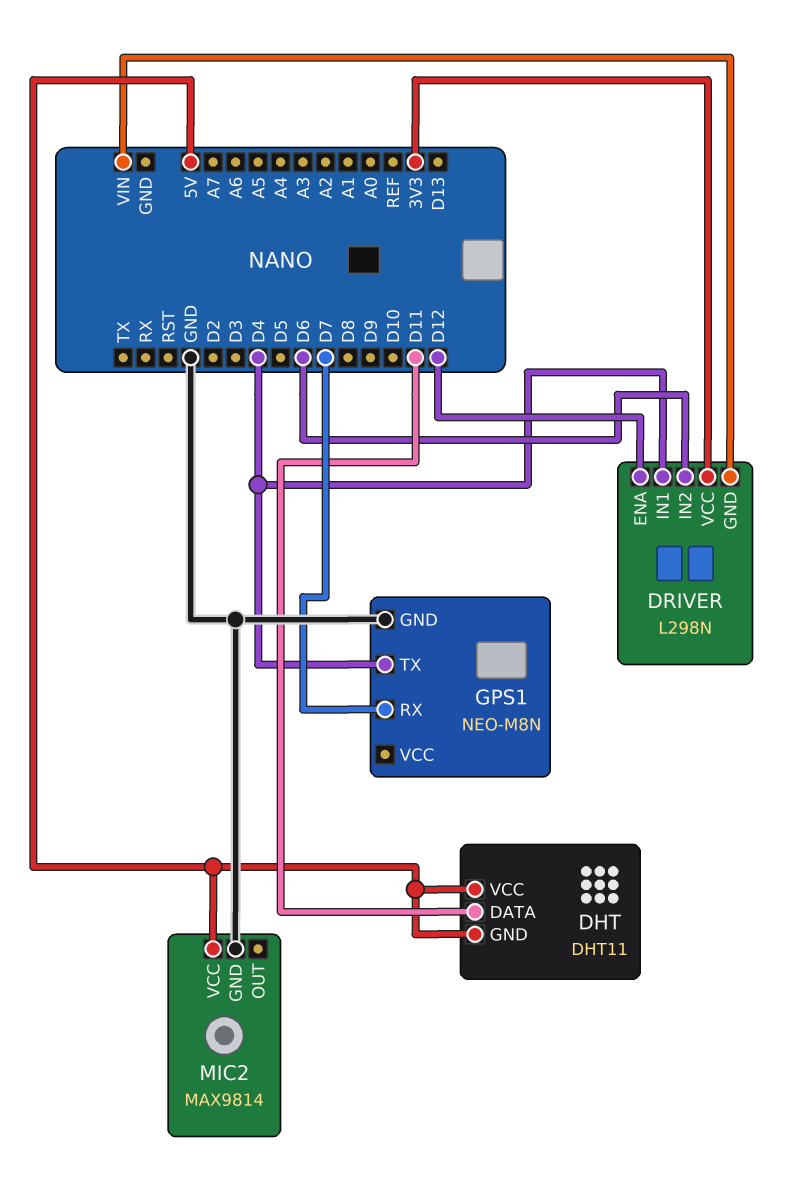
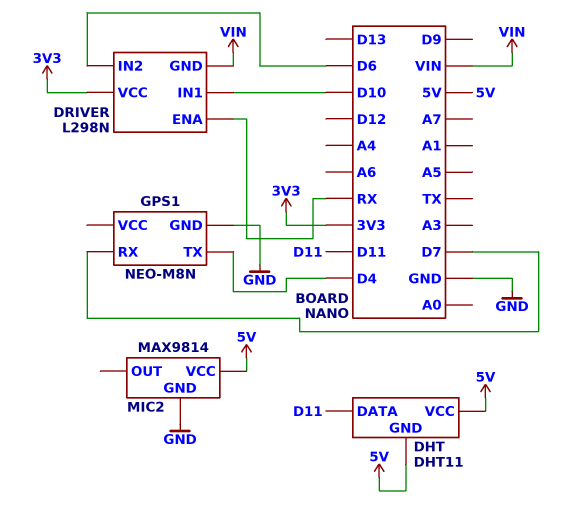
DRIVER pin ENA: D12 -> RX
DRIVER pin IN1: D4 -> D10

